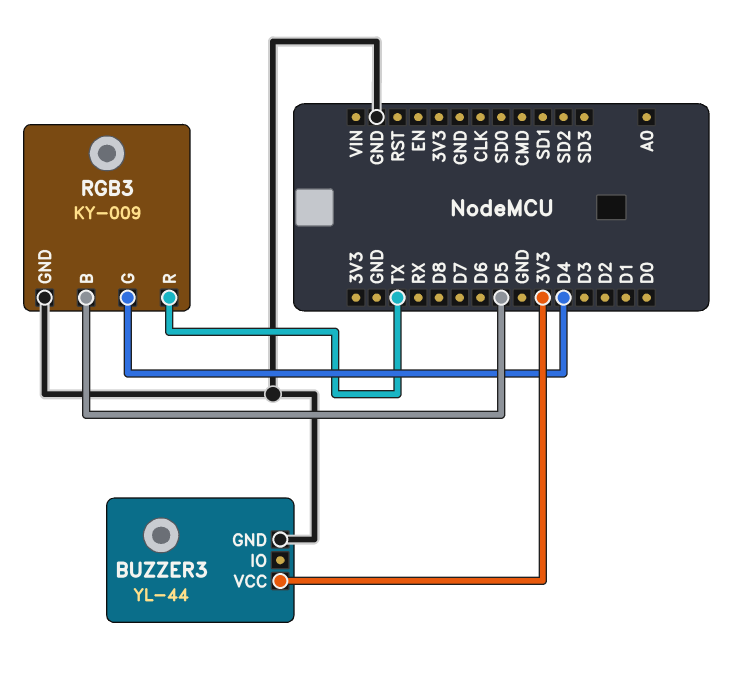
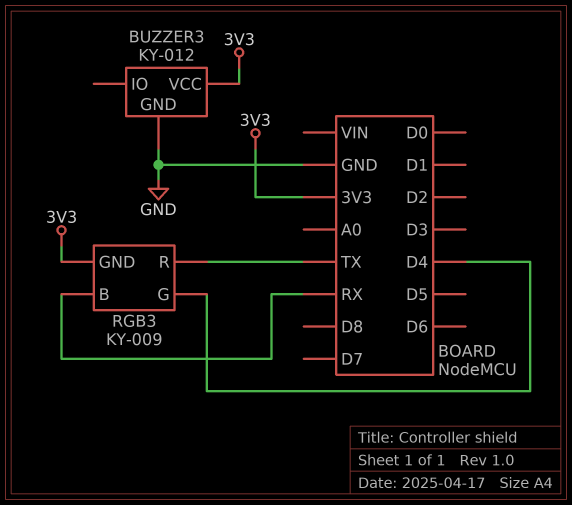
BUZZER3: YL-44 -> KY-012
RGB3 pin B: D5 -> RX
RGB3 pin GND: GND -> 3V3

